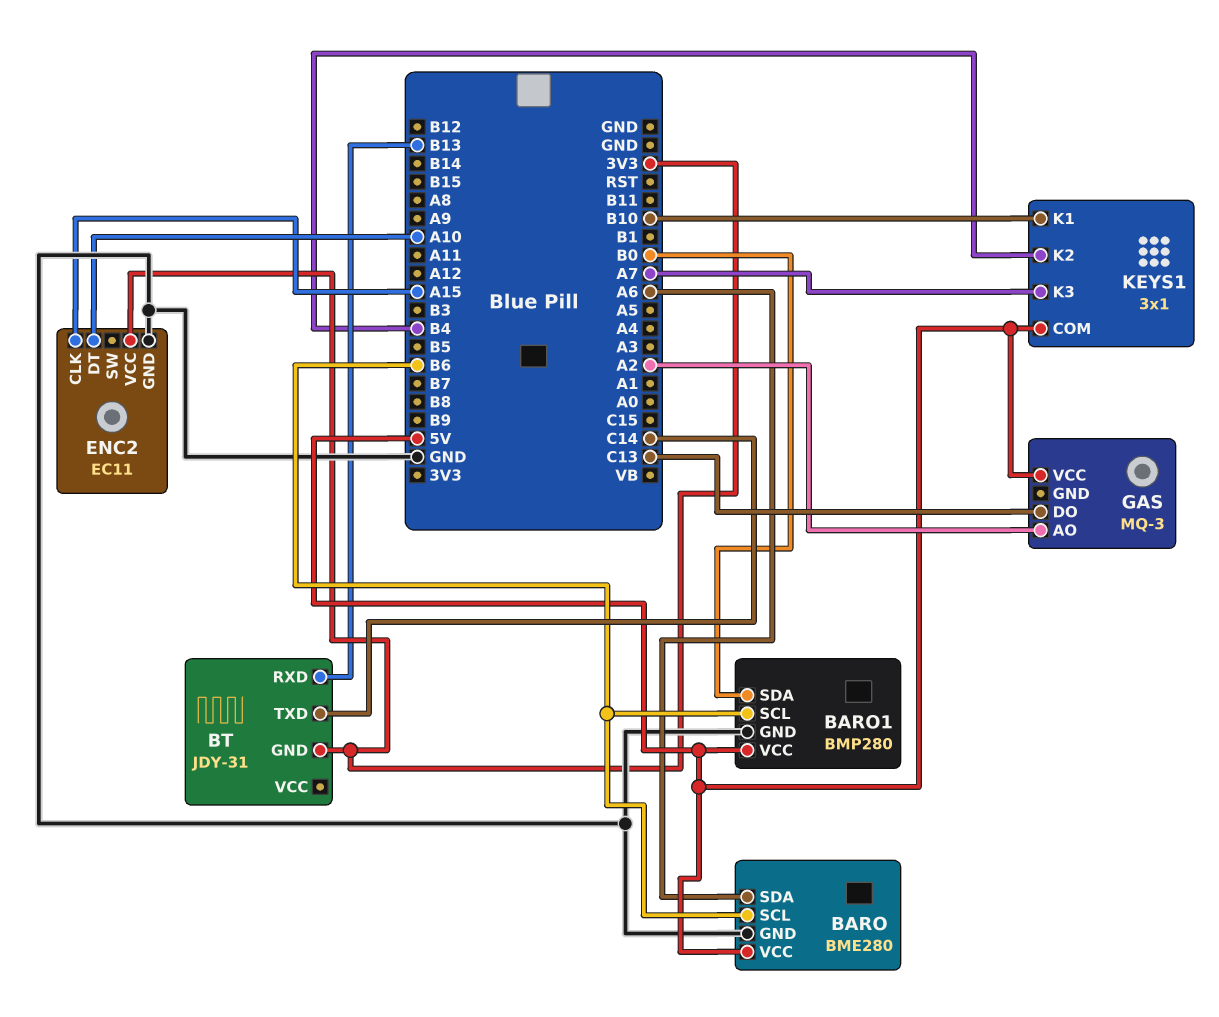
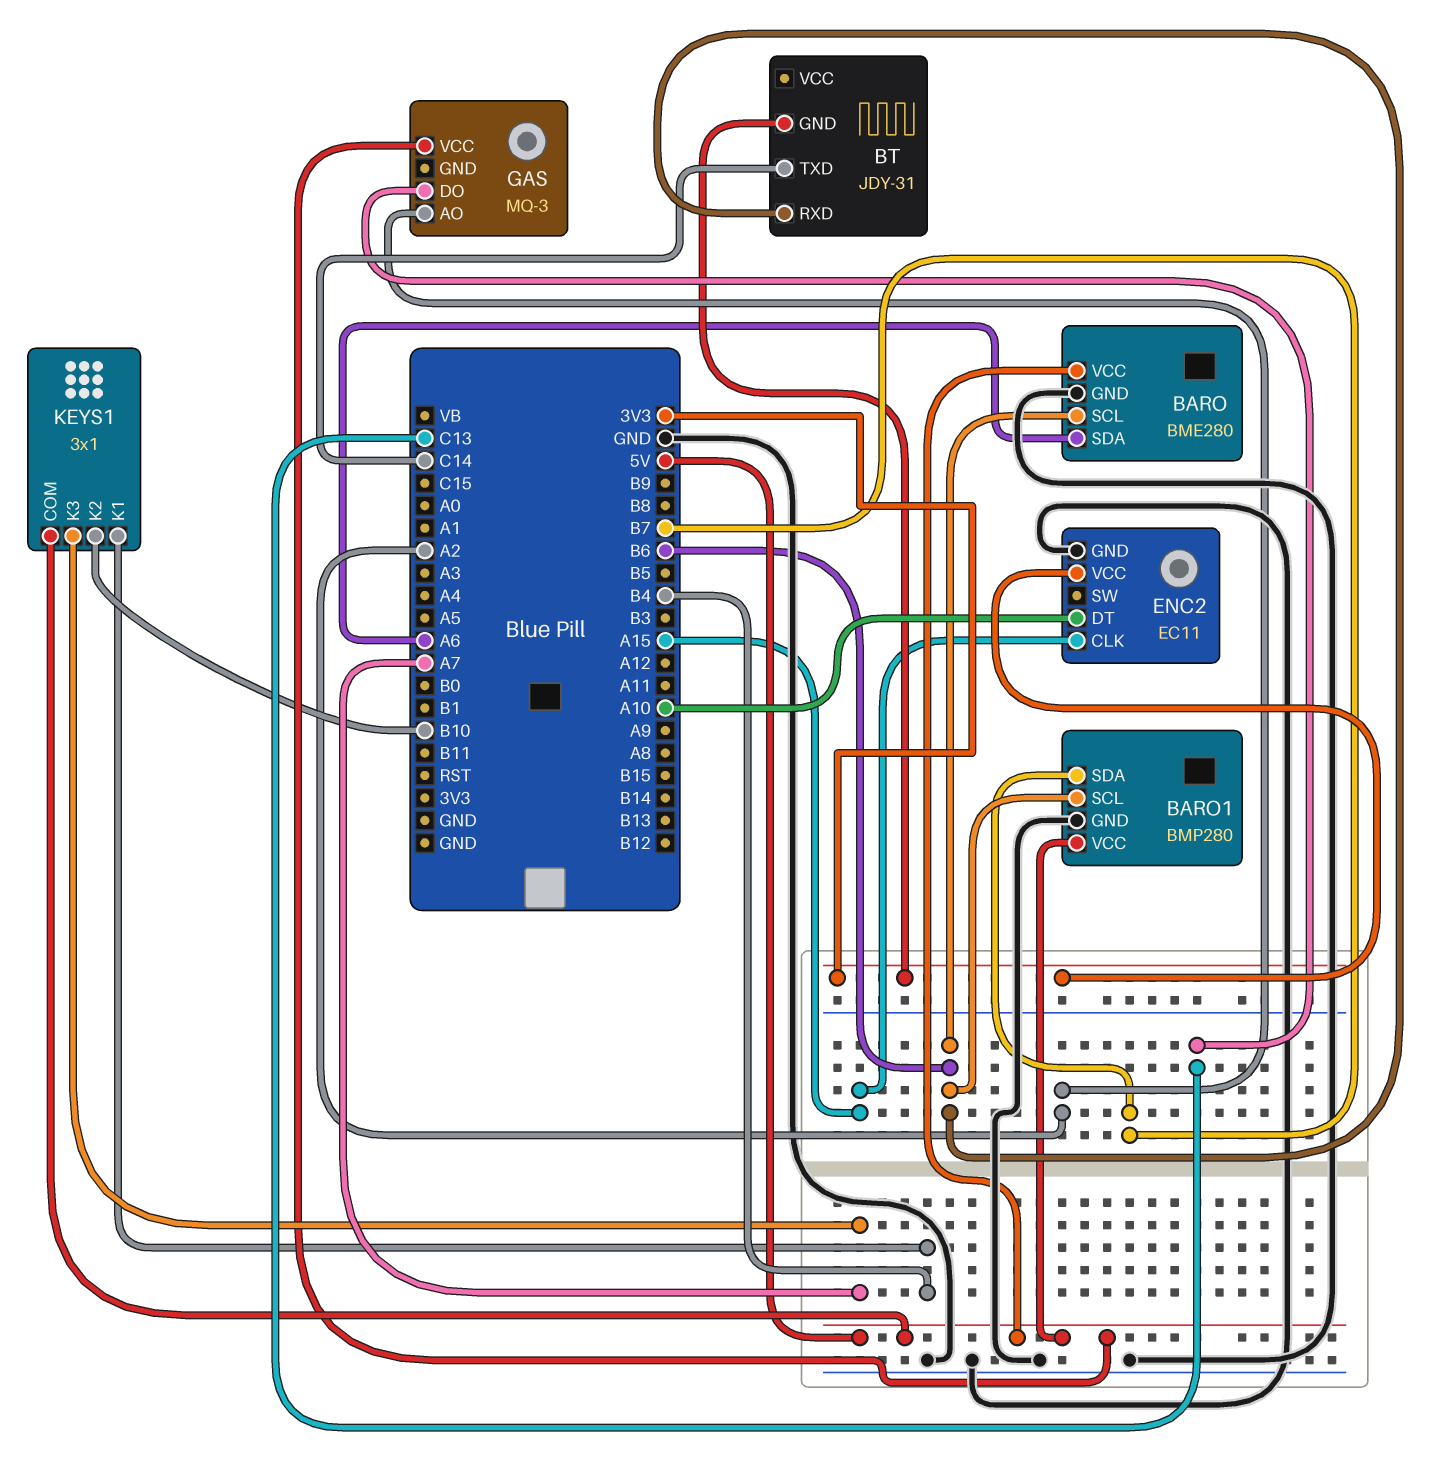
BARO1 pin SDA: B0 -> B7
BT pin RXD: B13 -> B6
KEYS1 pin K1: B10 -> B4
KEYS1 pin K2: B4 -> B10

